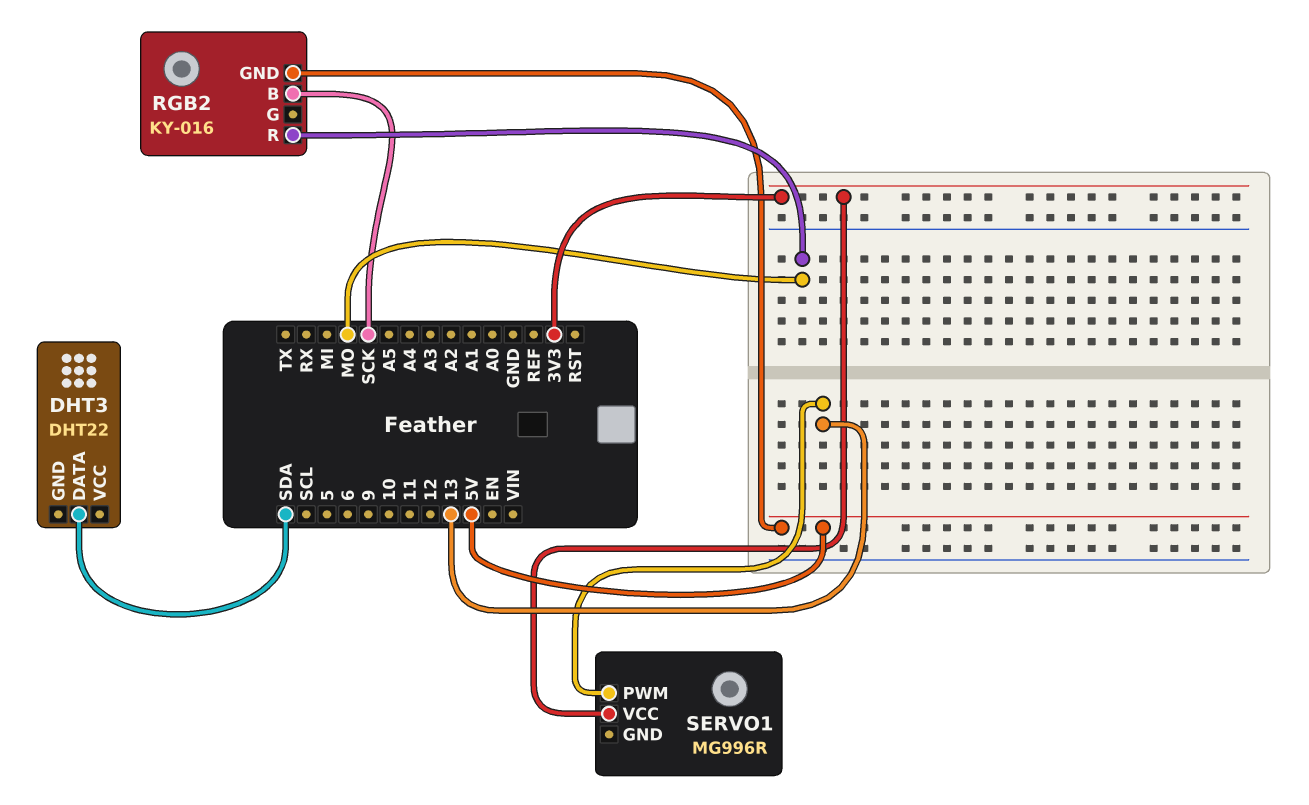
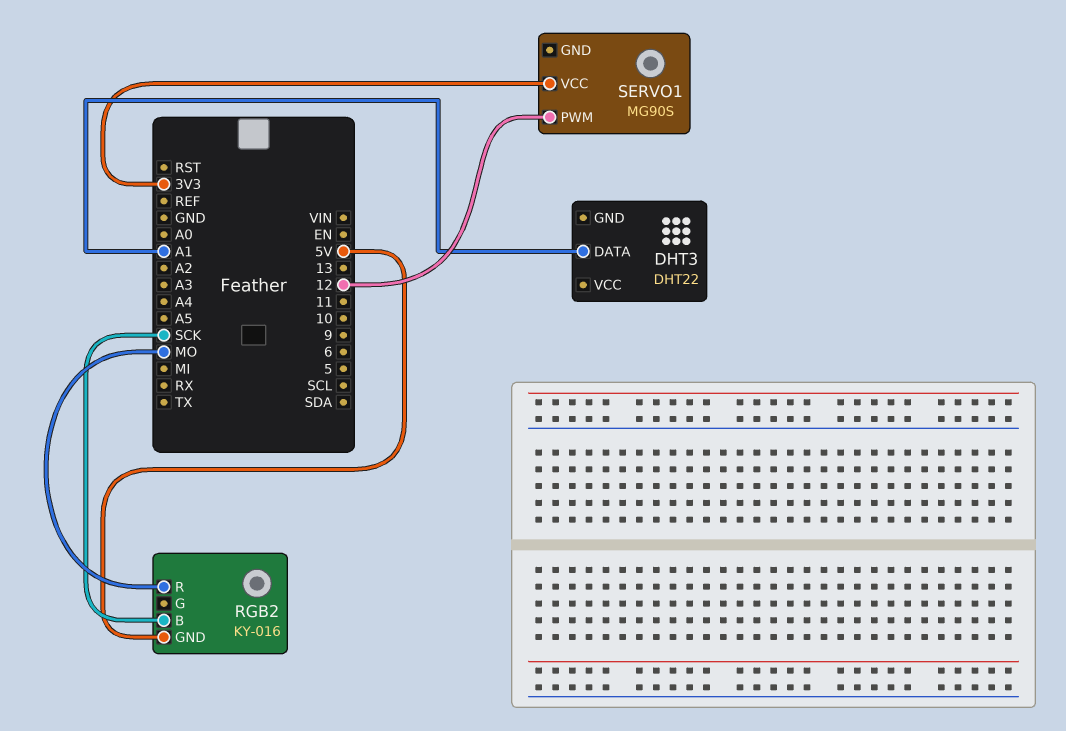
DHT3 pin DATA: SDA -> A1
SERVO1: MG996R -> MG90S
SERVO1 pin PWM: 13 -> 12

